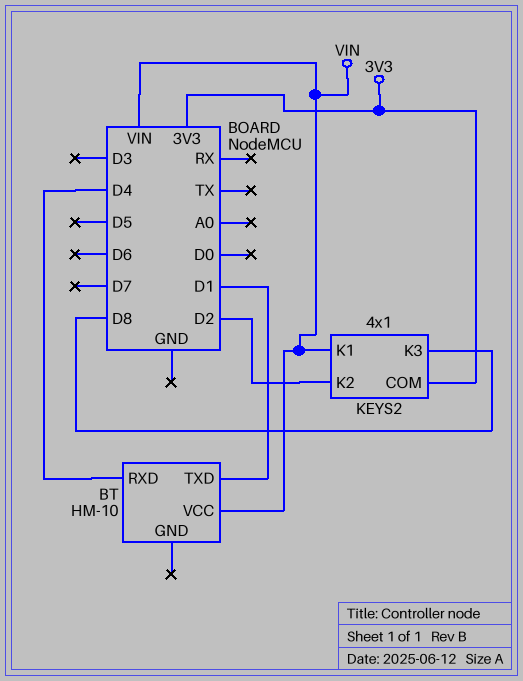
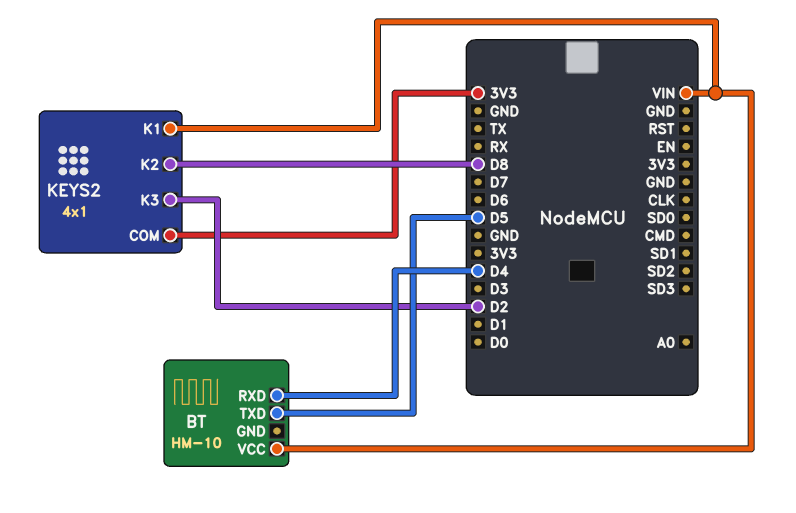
BT pin TXD: D1 -> D5
KEYS2 pin K2: D2 -> D8
KEYS2 pin K3: D8 -> D2

